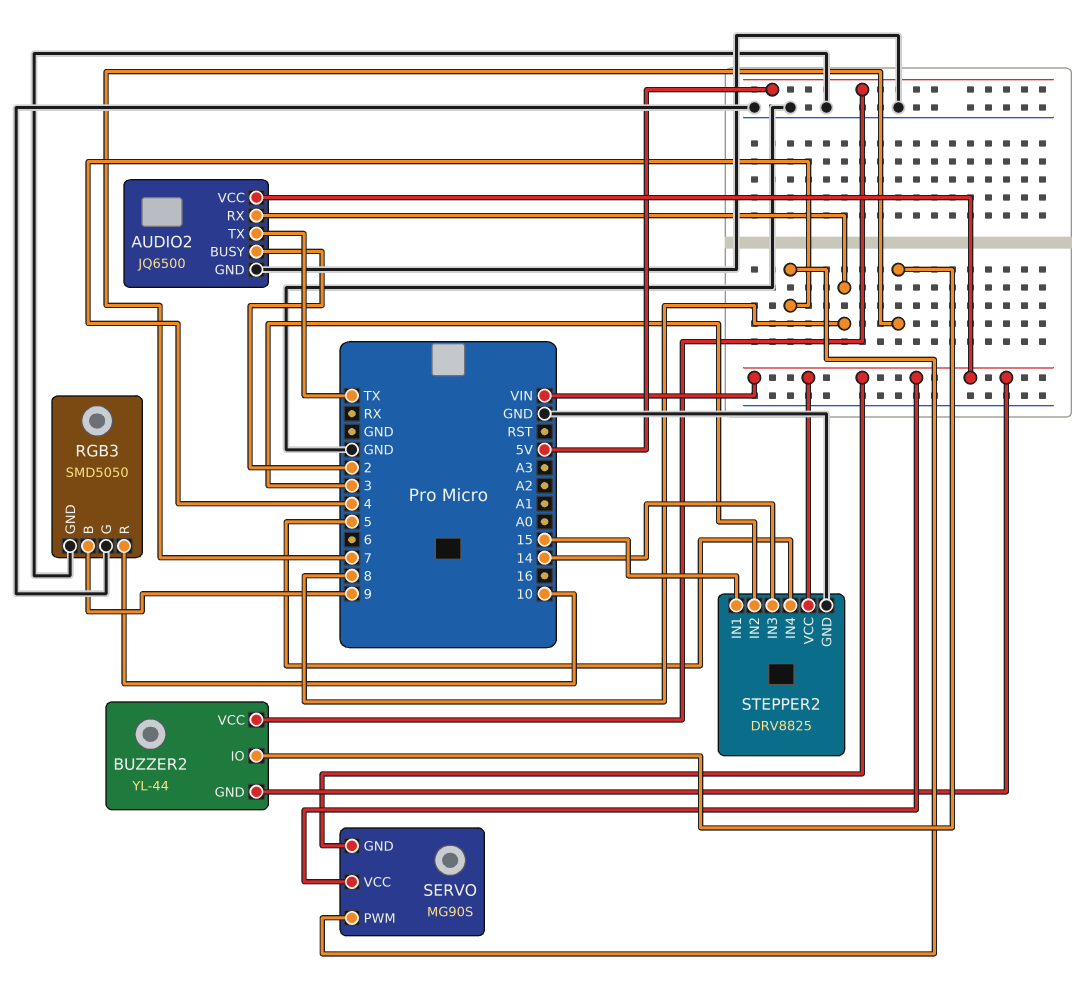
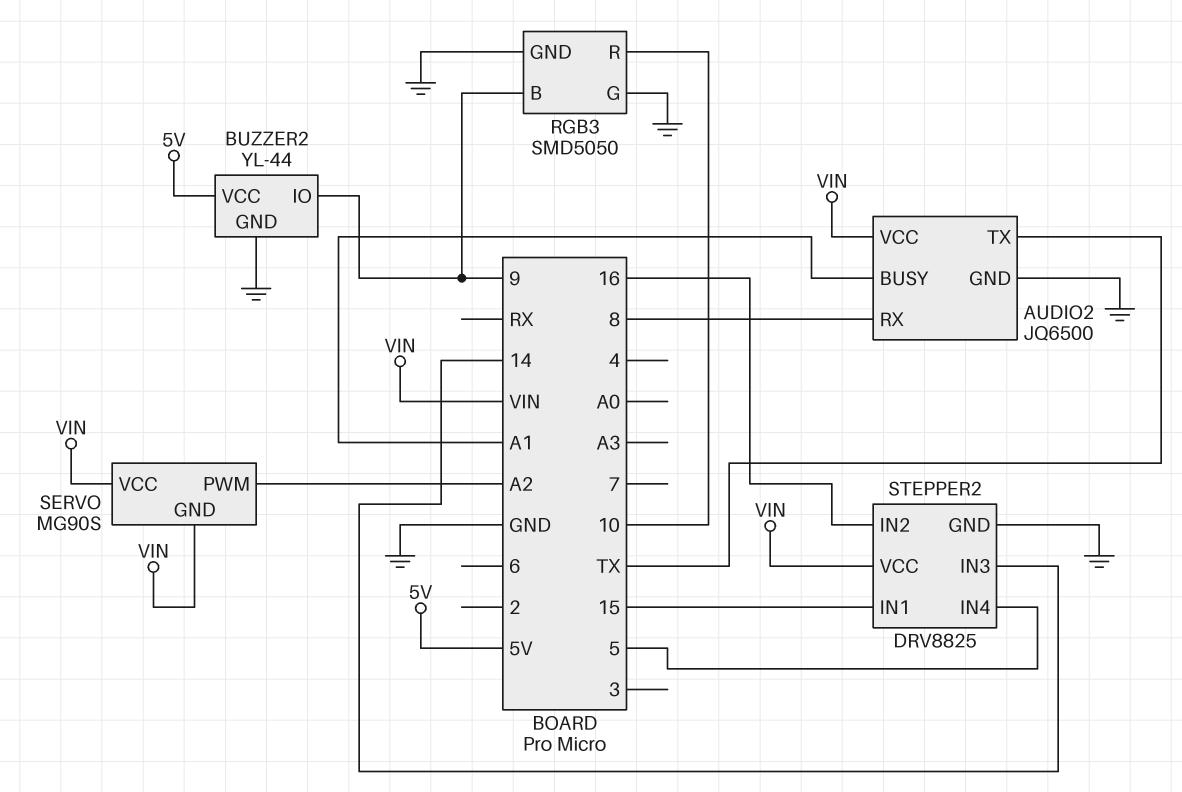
AUDIO2 pin BUSY: 2 -> A1
BUZZER2 pin GND: VIN -> GND
BUZZER2 pin IO: 7 -> 9
SERVO pin PWM: 4 -> A2
STEPPER2 pin IN2: 3 -> 16

